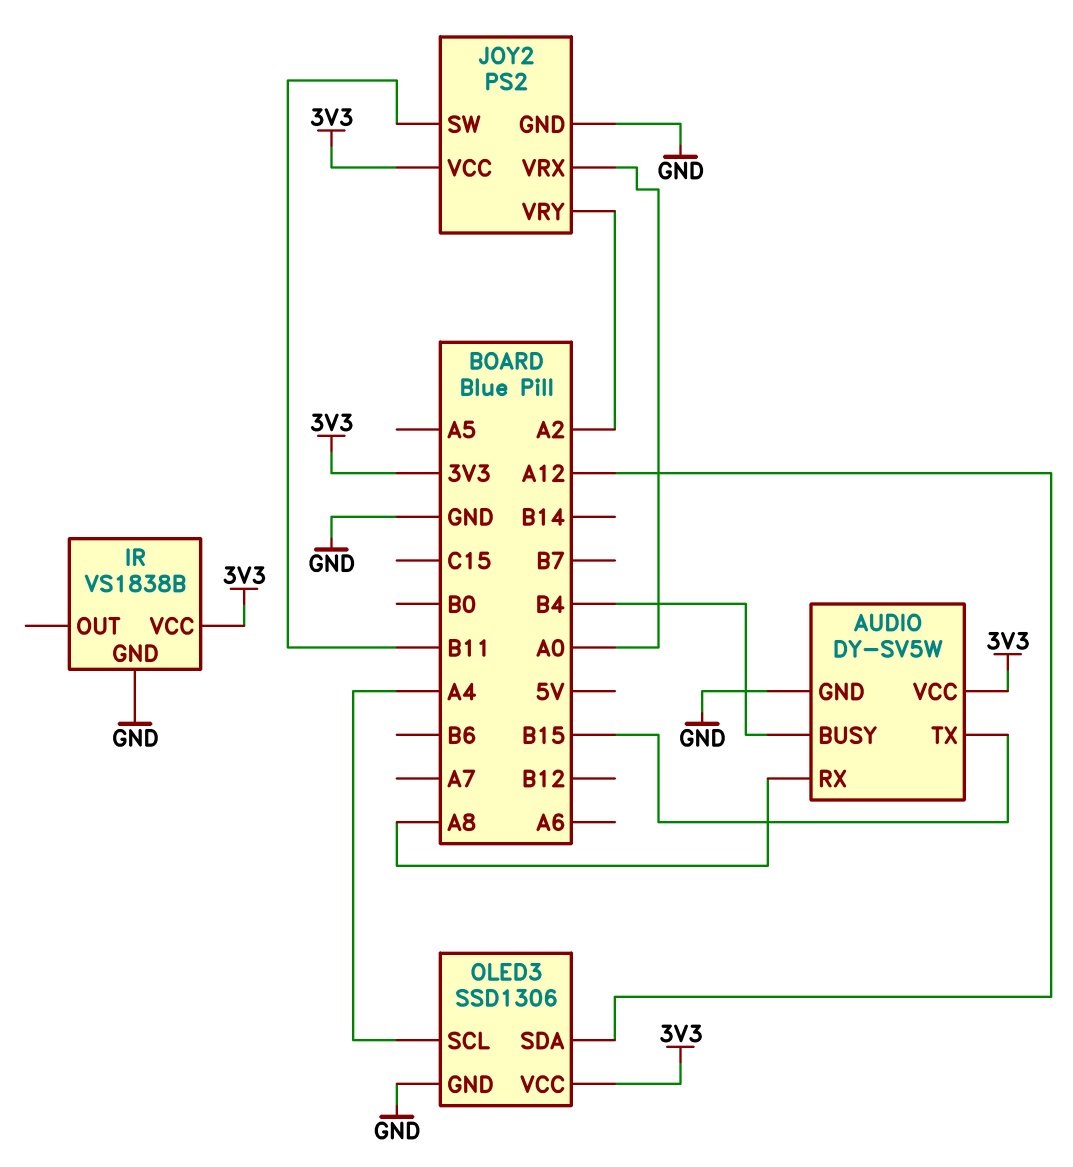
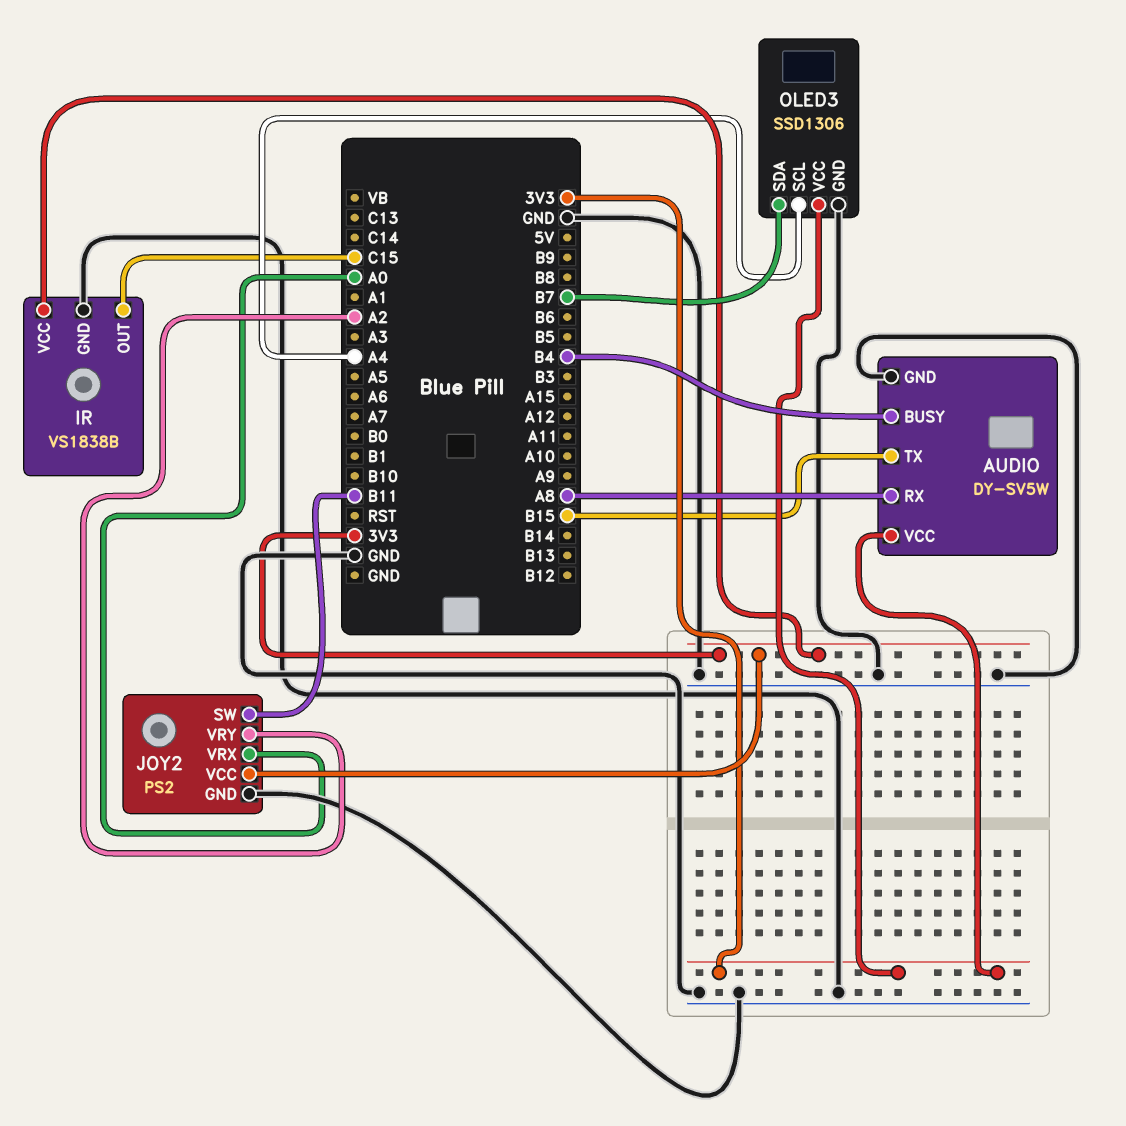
IR pin OUT: none -> C15
OLED3 pin SDA: A12 -> B7

